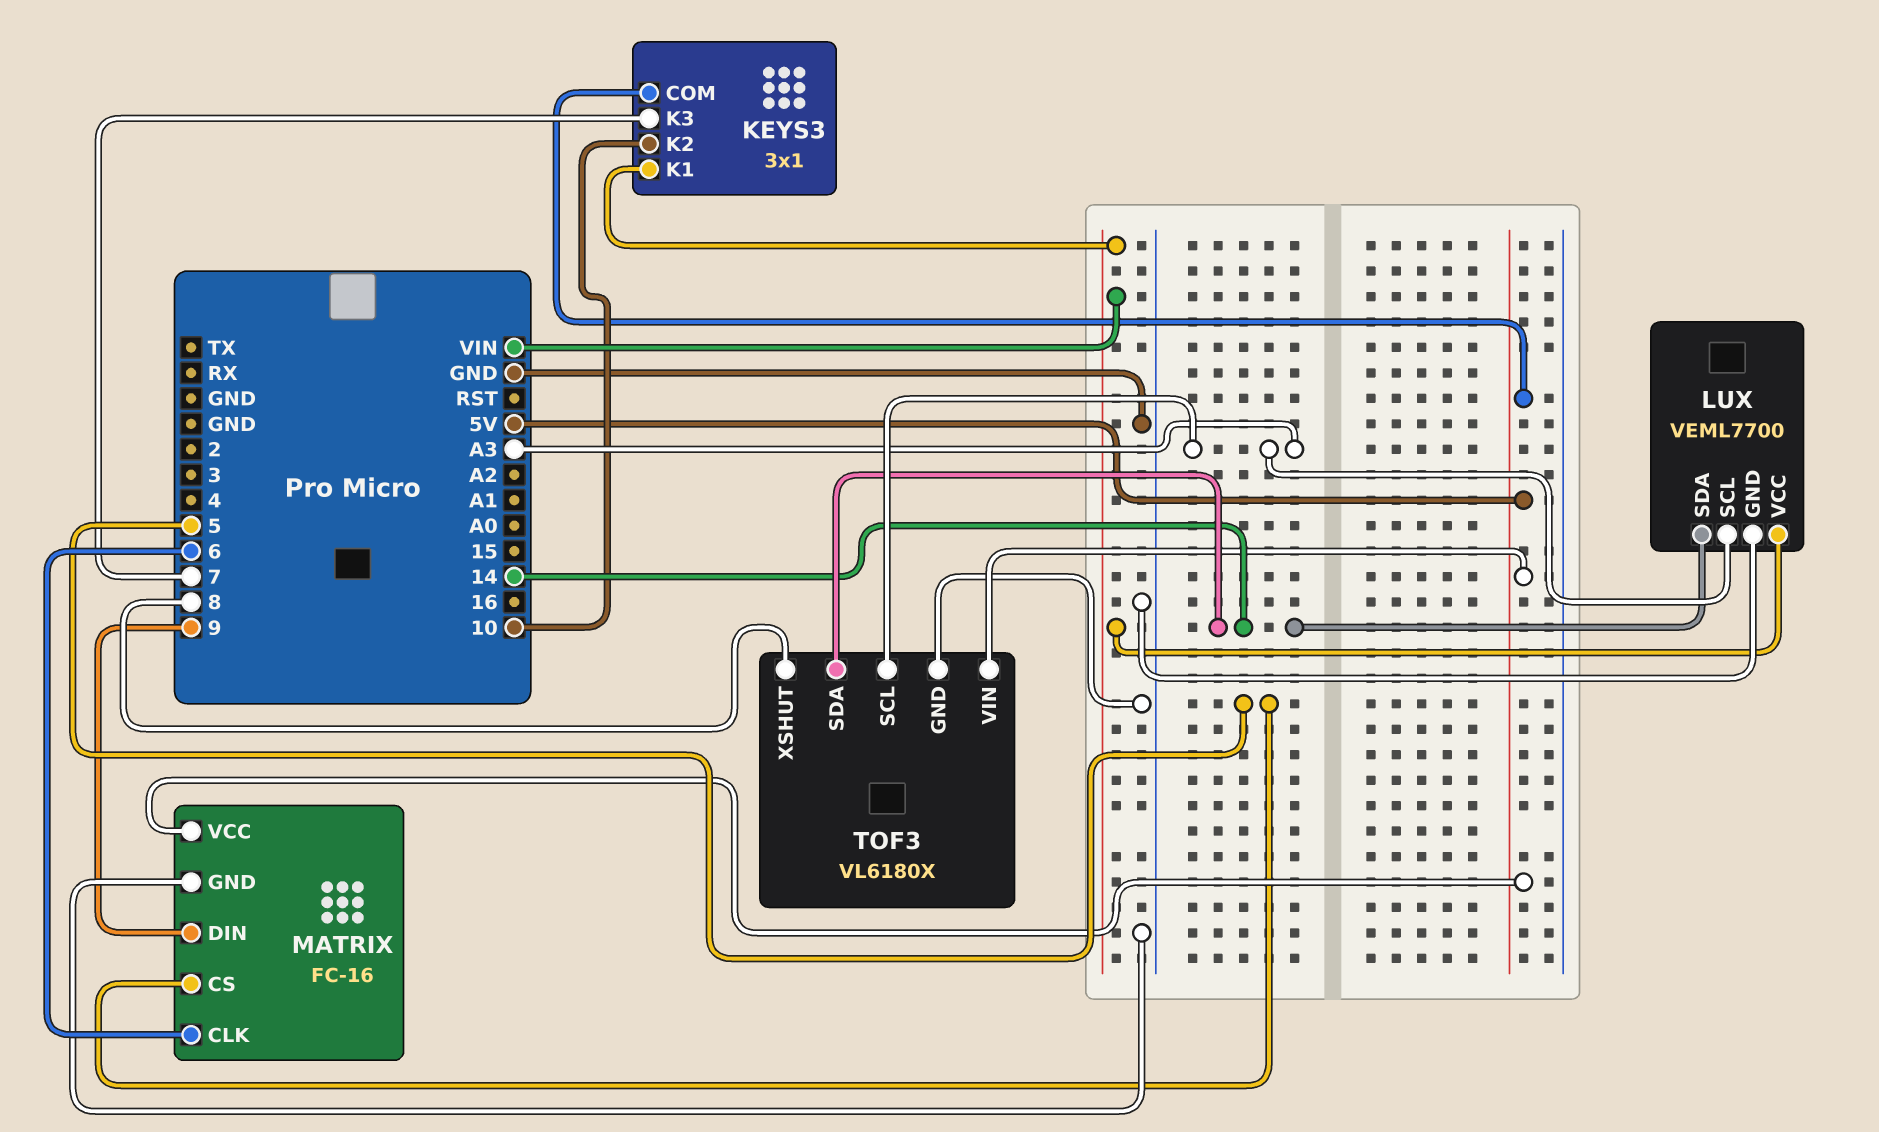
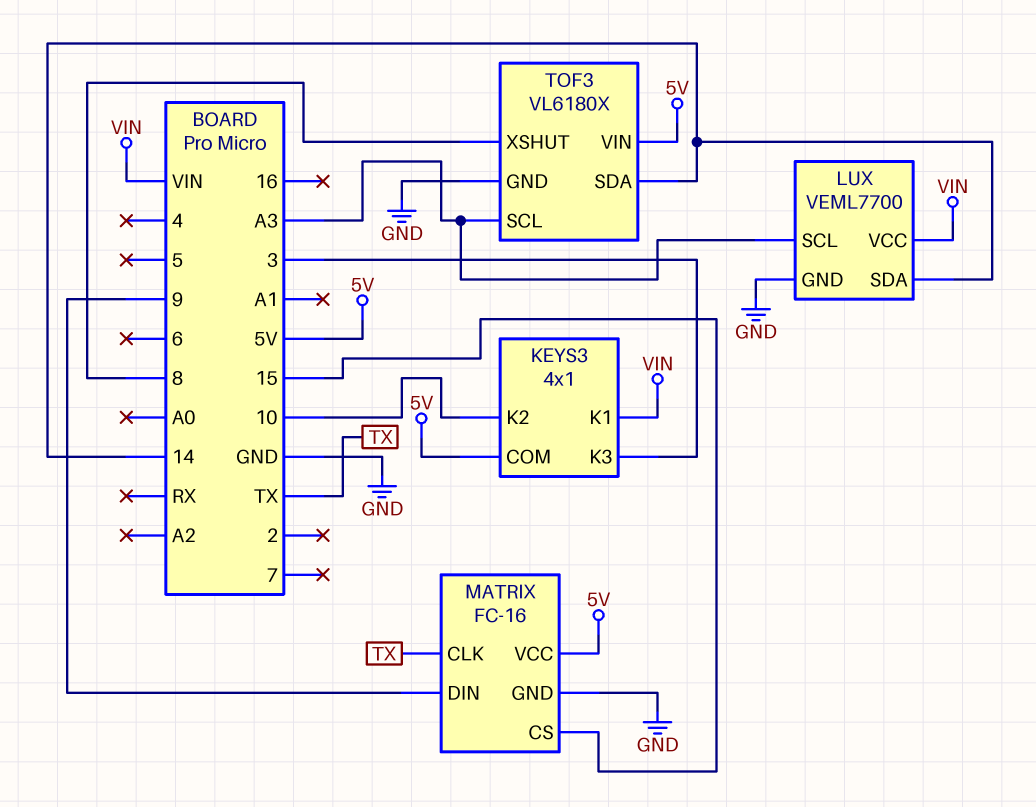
KEYS3: 3x1 -> 4x1
KEYS3 pin K3: 7 -> 3
MATRIX pin CLK: 6 -> TX
MATRIX pin CS: 5 -> 15

